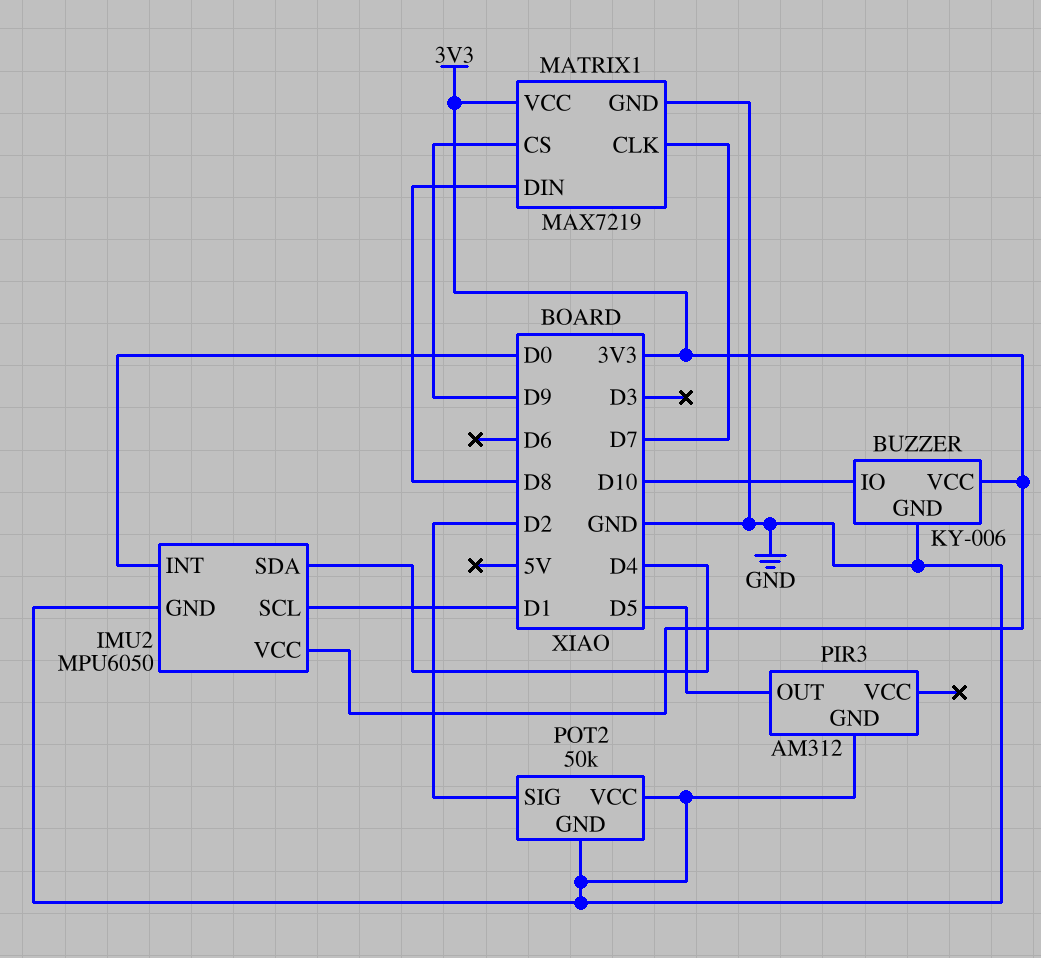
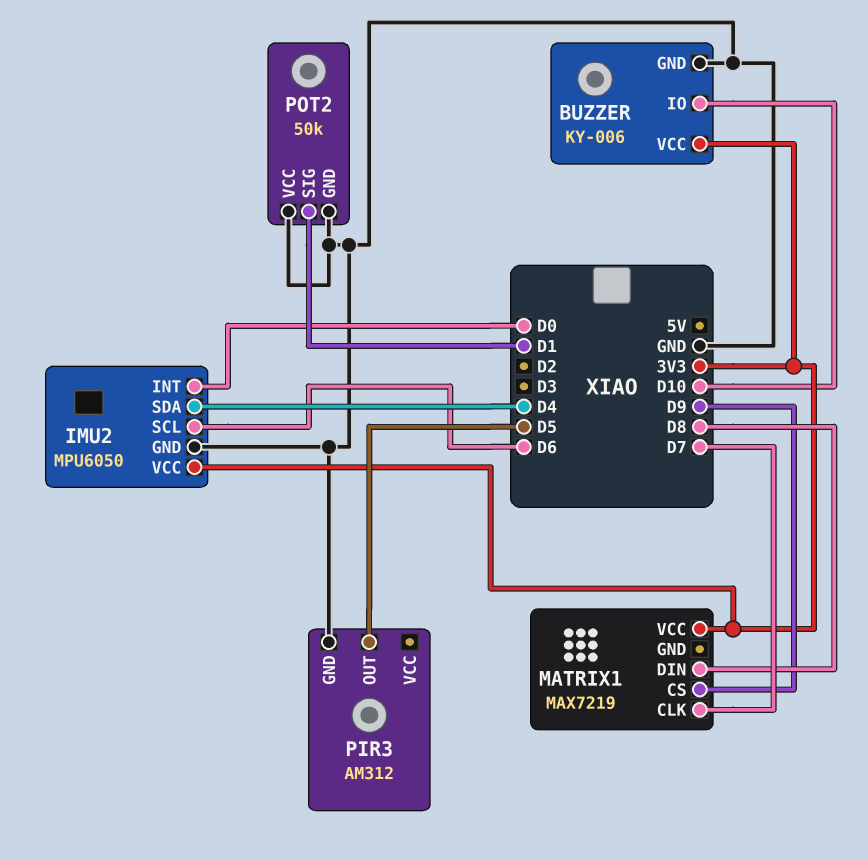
IMU2 pin SCL: D1 -> D6
MATRIX1 pin GND: GND -> none
POT2 pin SIG: D2 -> D1

